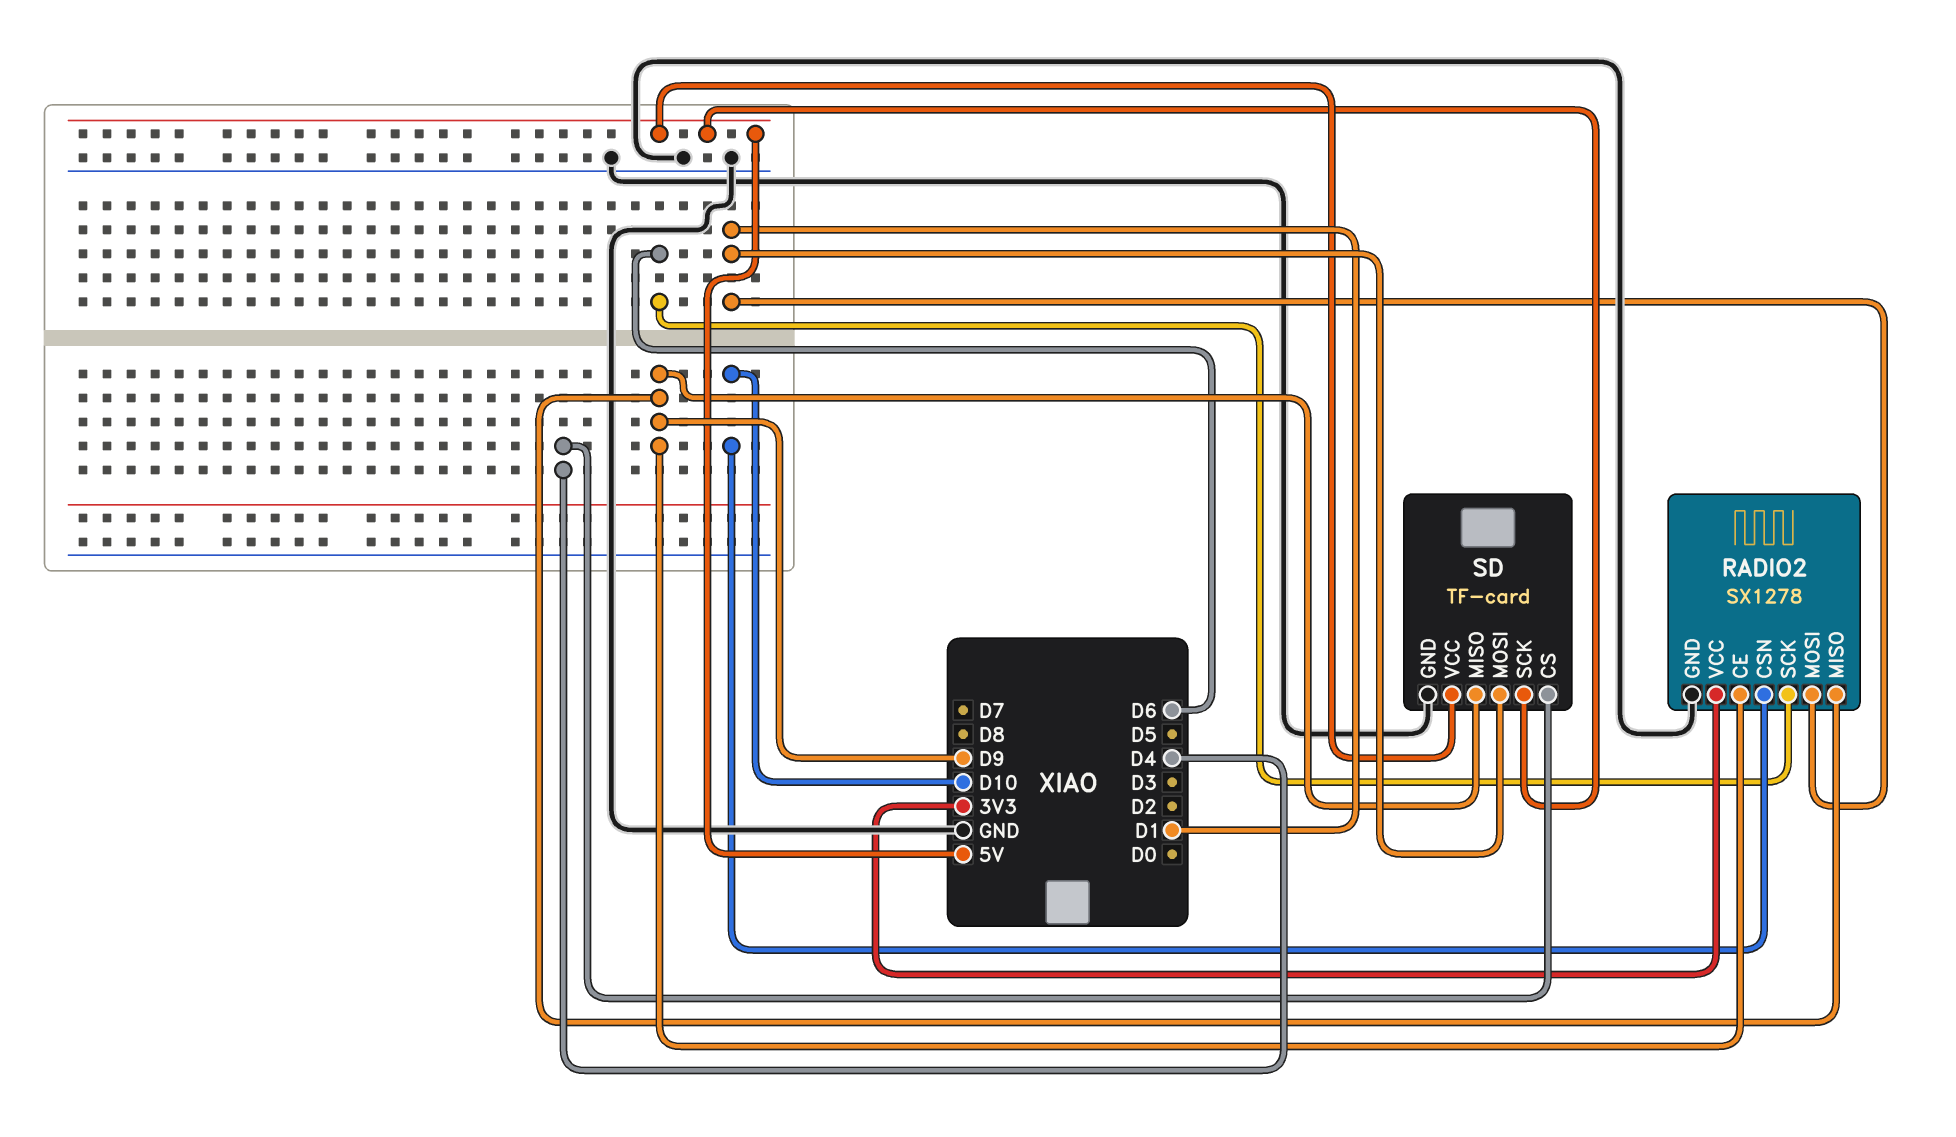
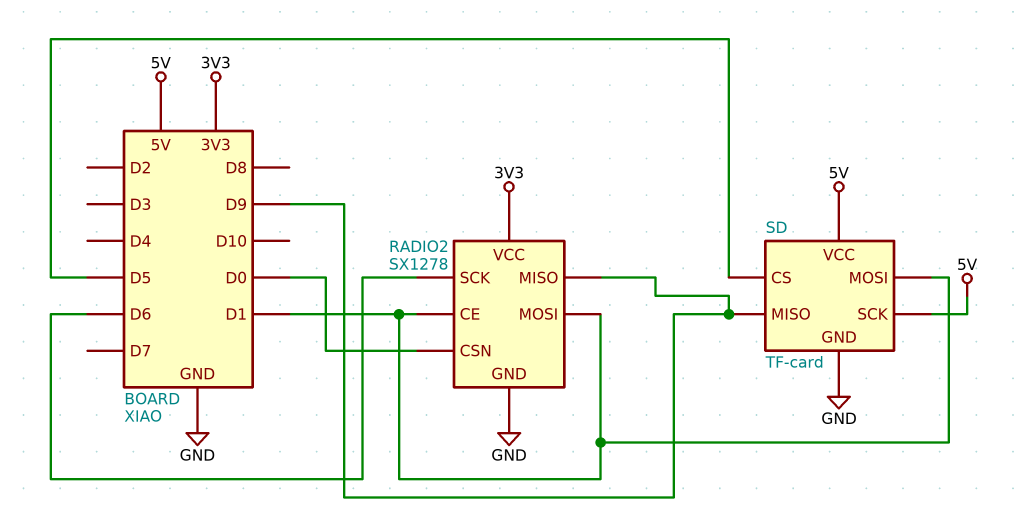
RADIO2 pin CE: D9 -> D1
RADIO2 pin CSN: D10 -> D0
SD pin CS: D4 -> D5

